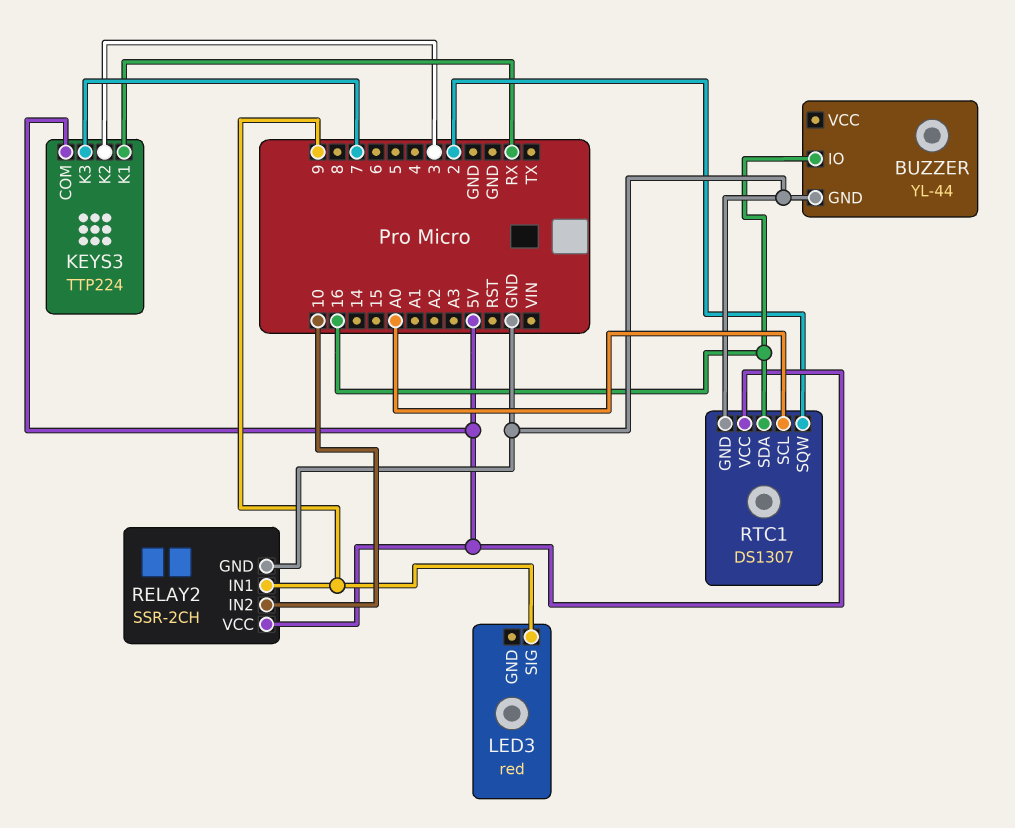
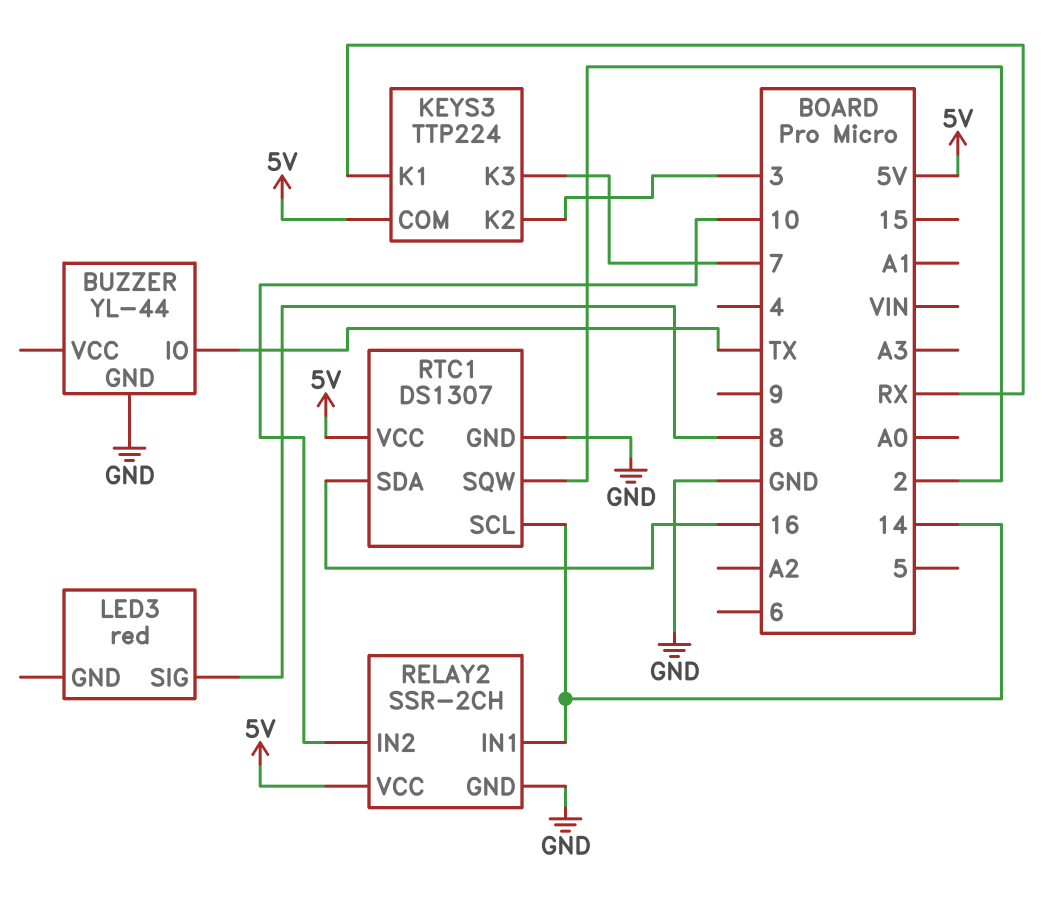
BUZZER pin IO: 16 -> TX
LED3 pin SIG: 9 -> 8
RELAY2 pin IN1: 9 -> 14
RTC1 pin SCL: A0 -> 14

